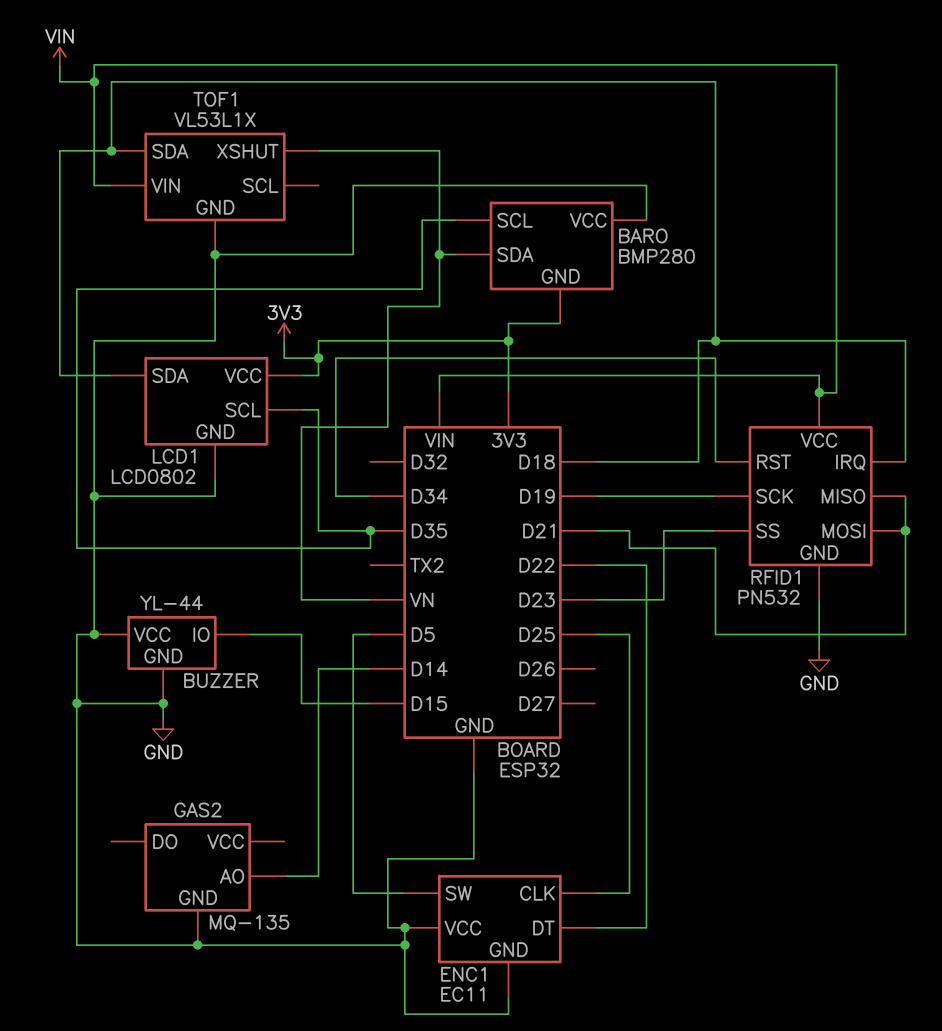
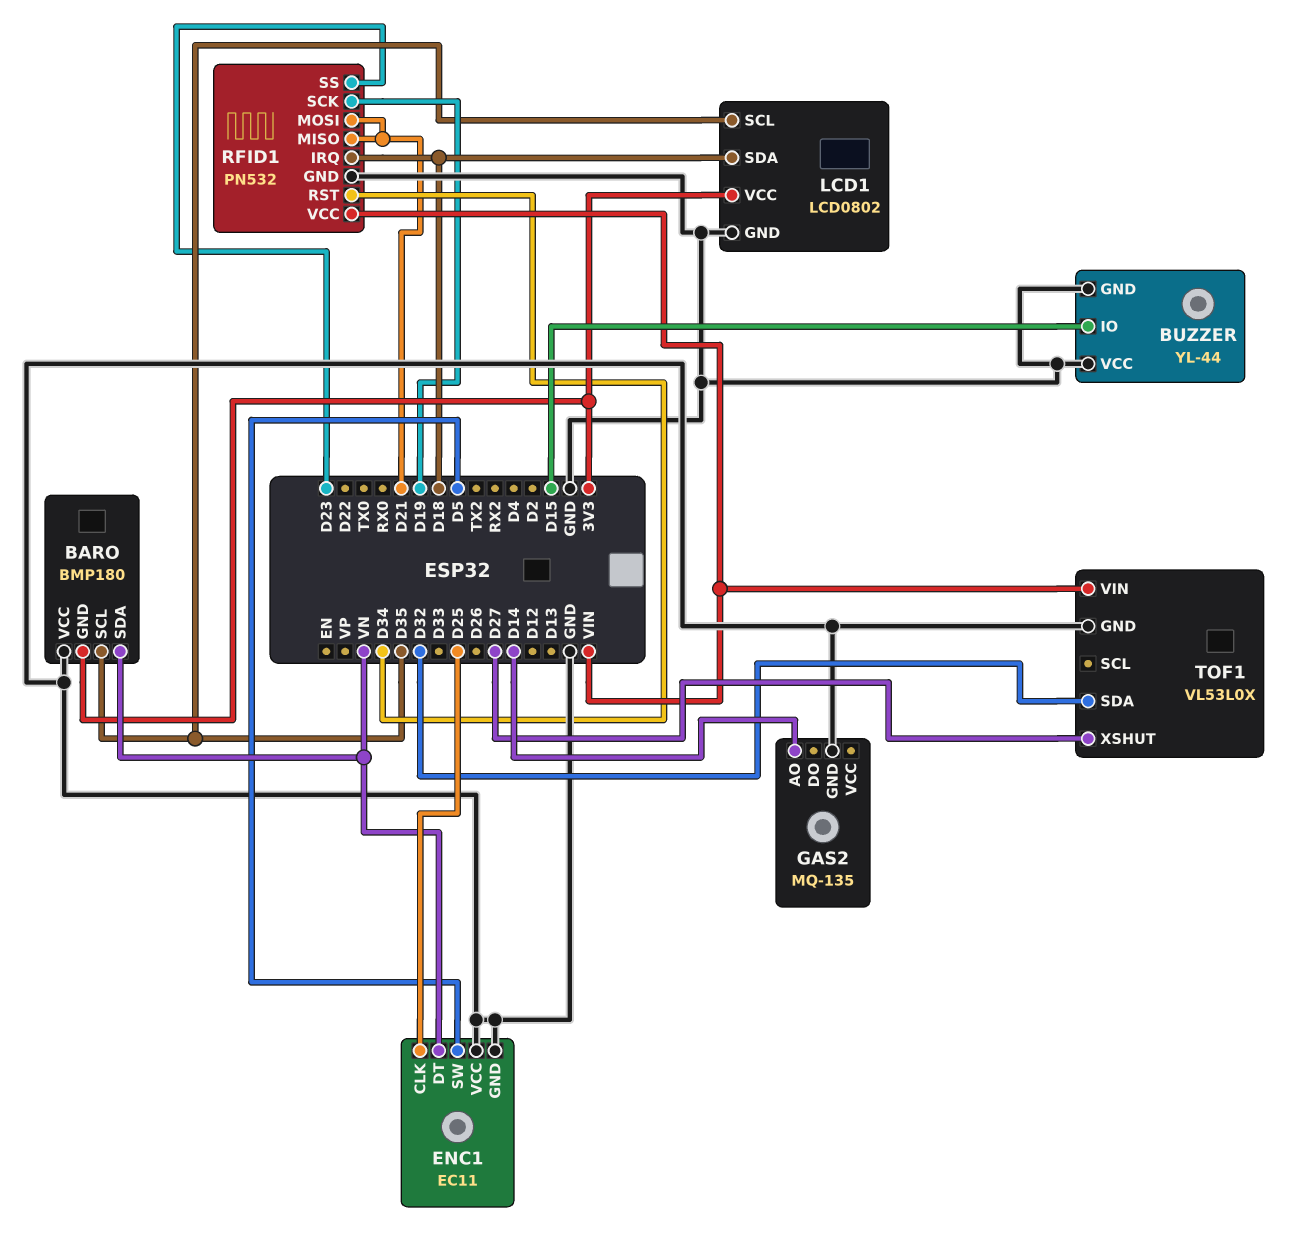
BARO: BMP280 -> BMP180
ENC1 pin DT: D22 -> VN
TOF1: VL53L1X -> VL53L0X
TOF1 pin SDA: D18 -> D32
TOF1 pin XSHUT: VN -> D27

